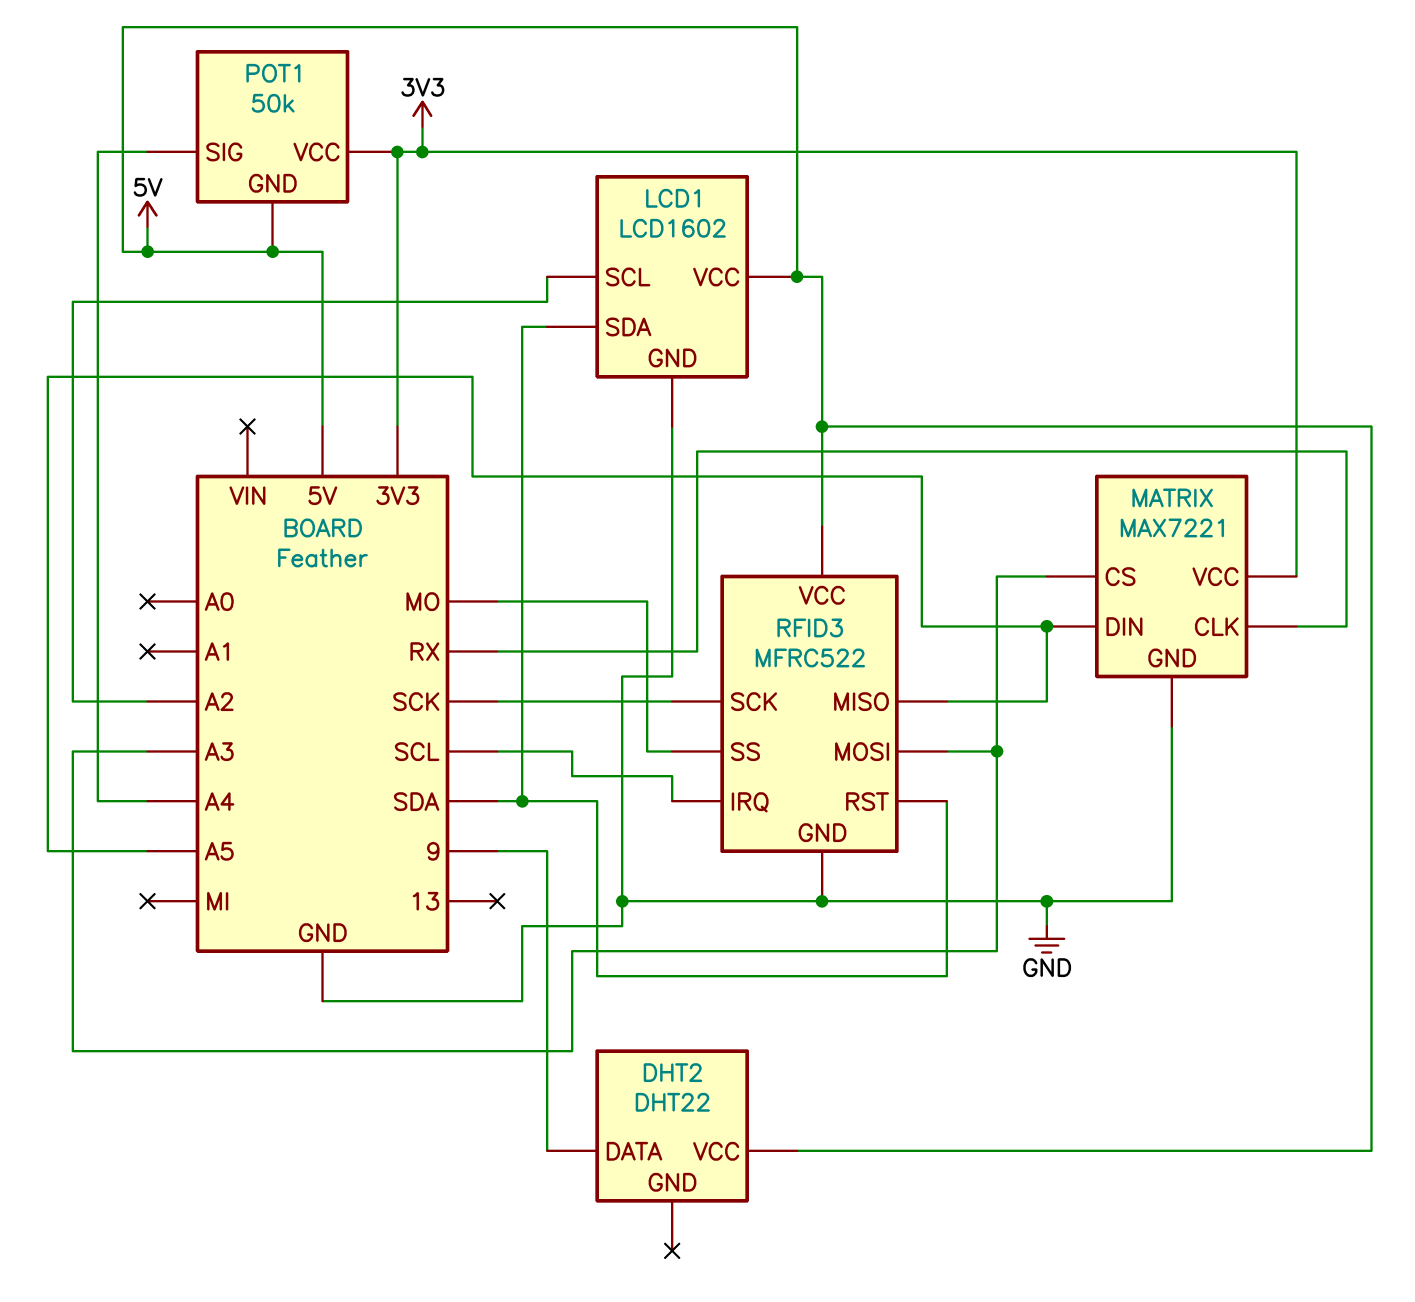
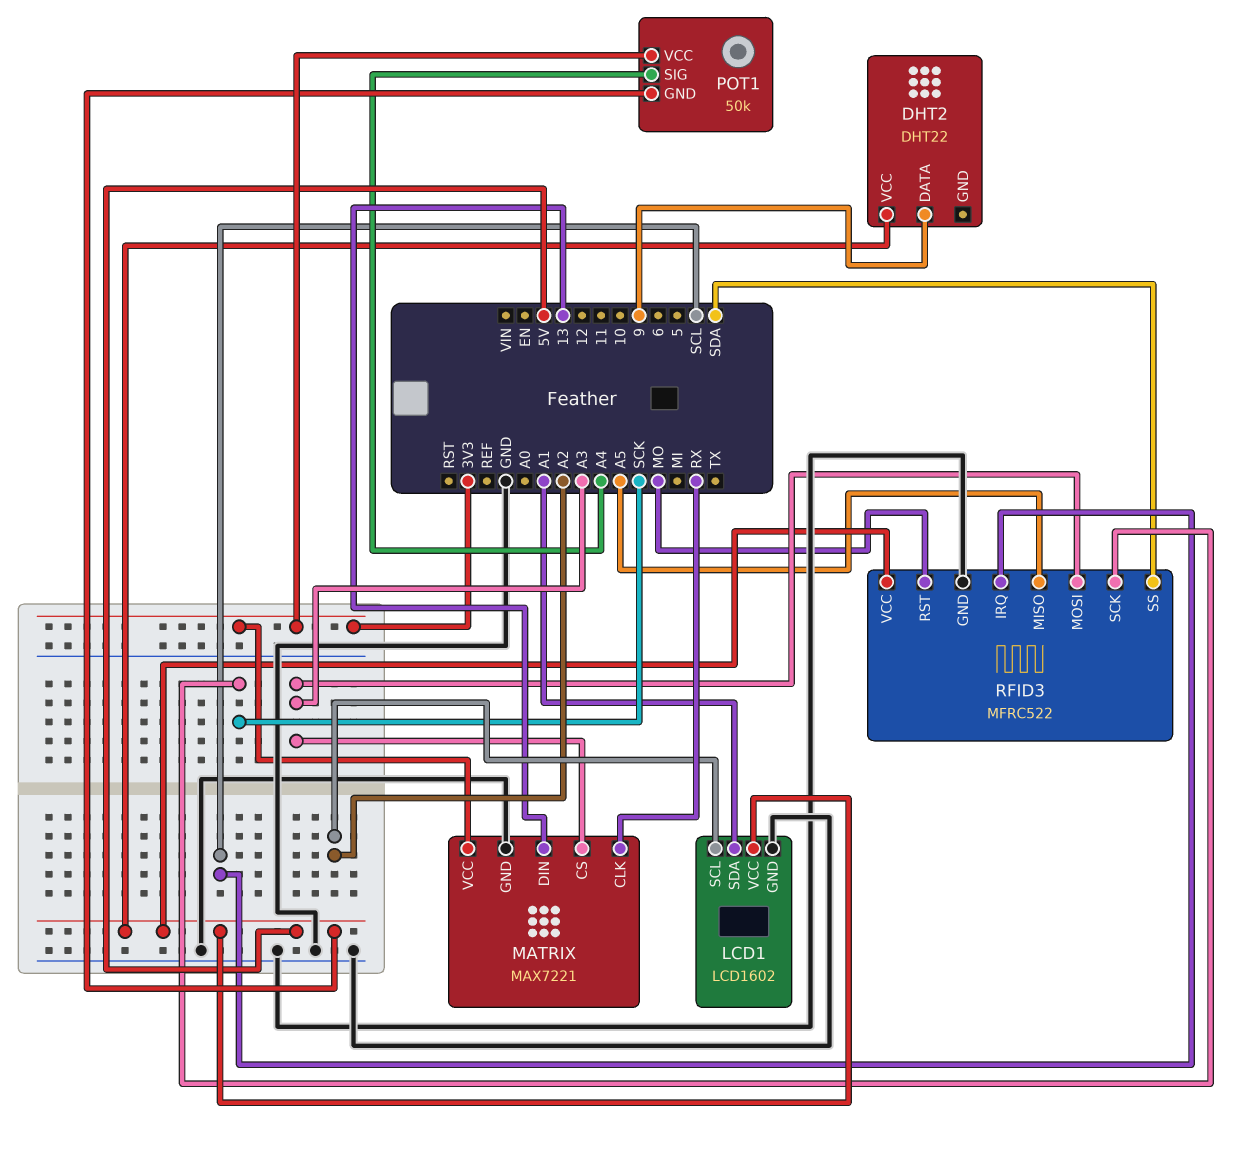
LCD1 pin SDA: SDA -> A1
MATRIX pin DIN: A5 -> 13
RFID3 pin RST: SDA -> MO
RFID3 pin SS: MO -> SDA

